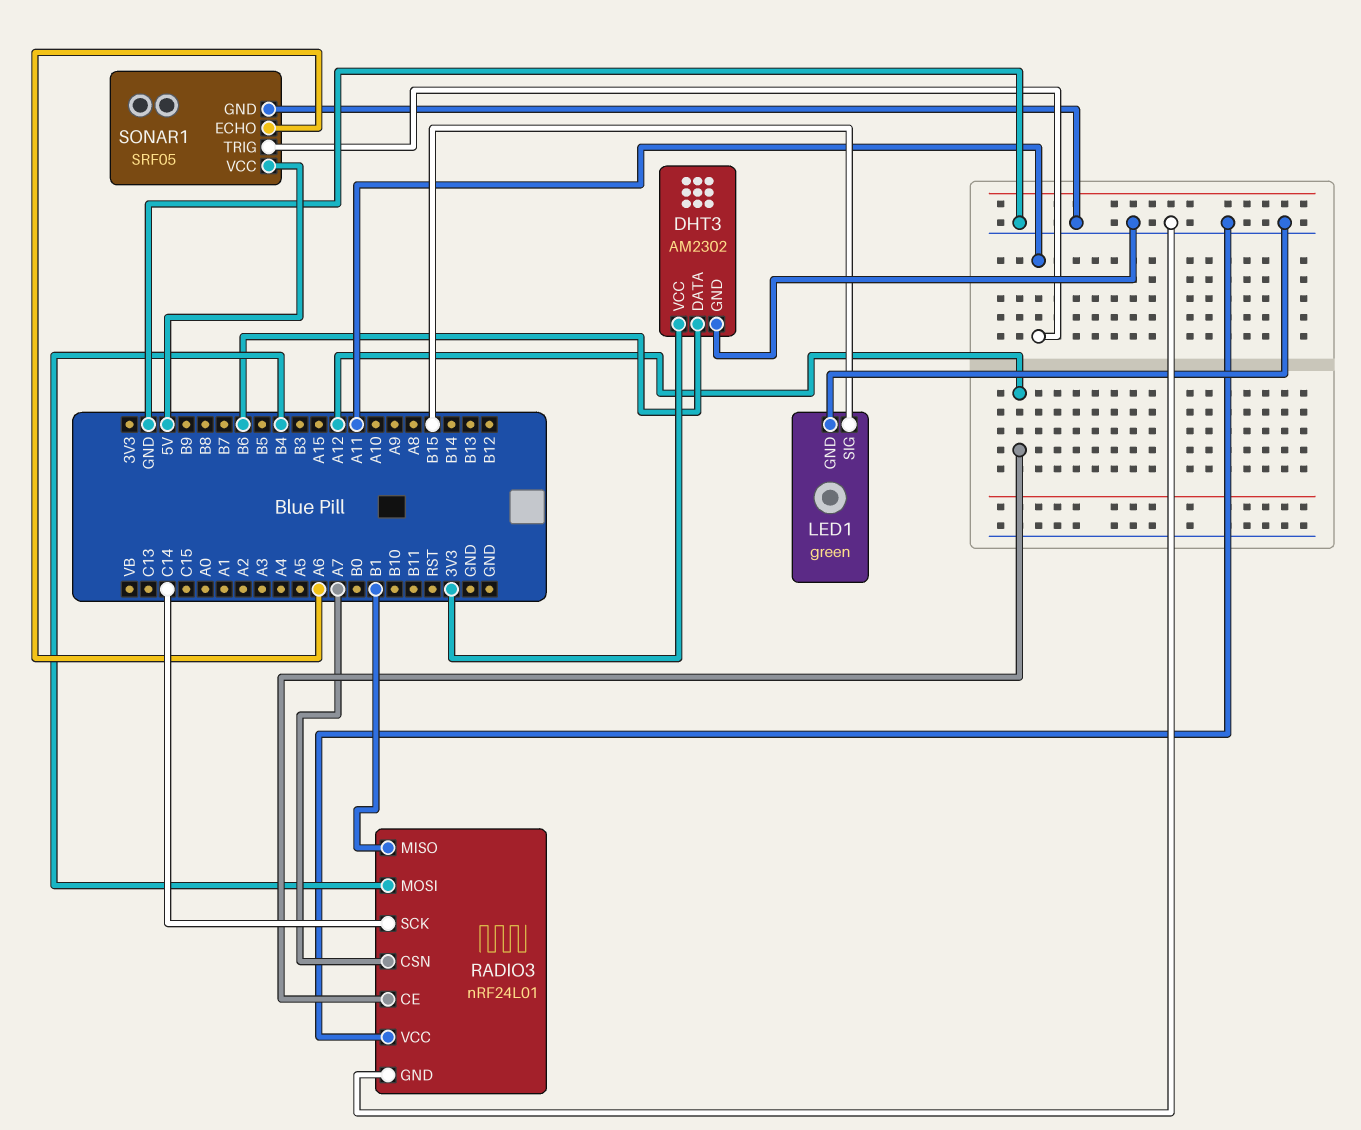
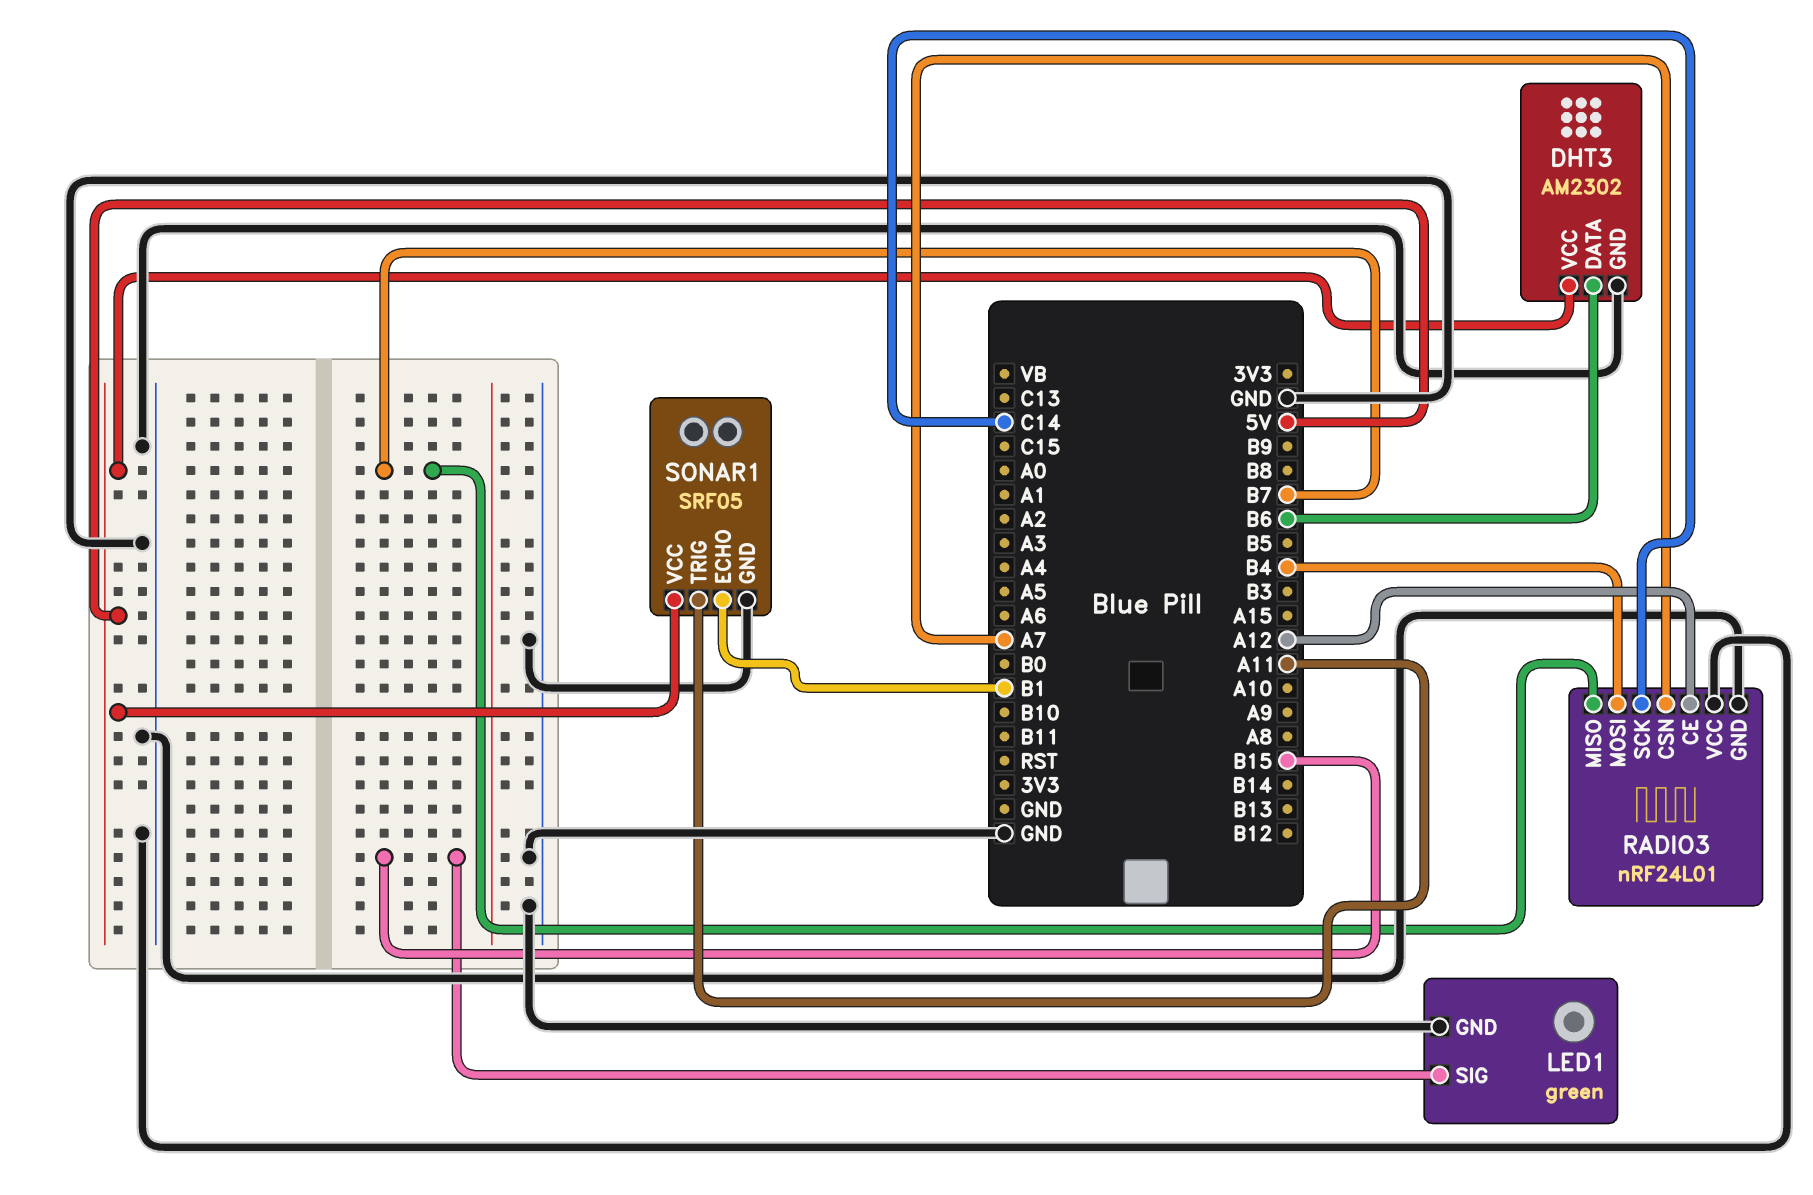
DHT3 pin VCC: 3V3 -> 5V
RADIO3 pin MISO: B1 -> B7
SONAR1 pin ECHO: A6 -> B1

